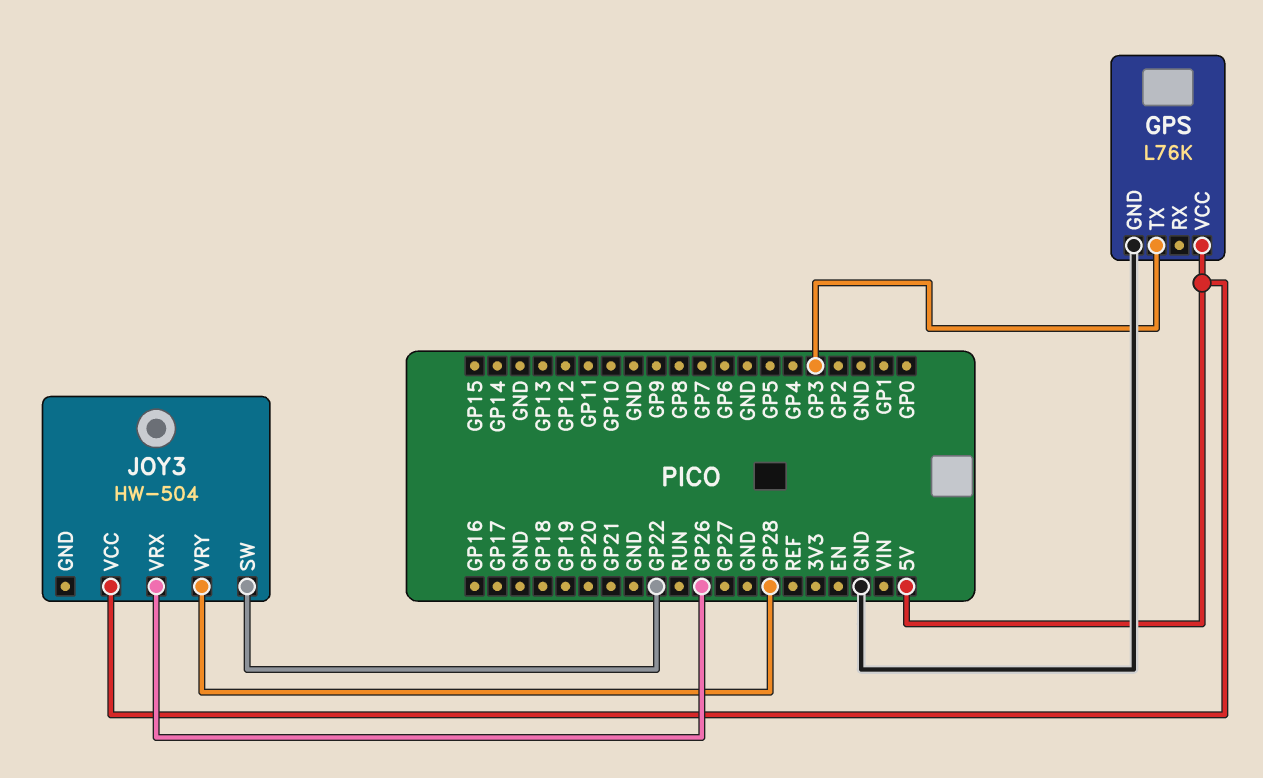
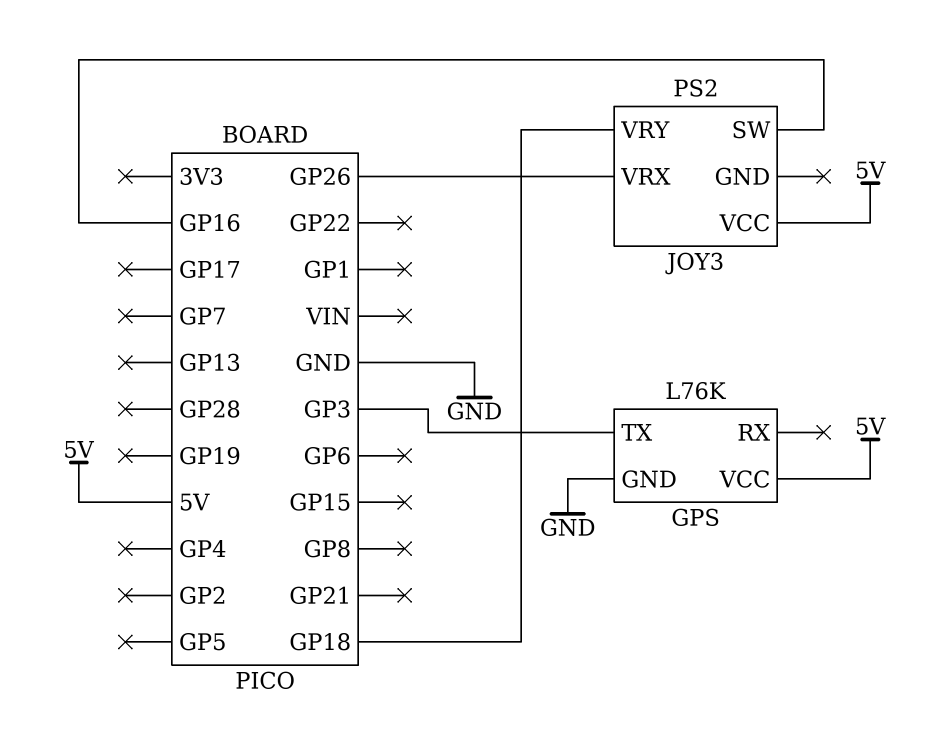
JOY3: HW-504 -> PS2
JOY3 pin SW: GP22 -> GP16
JOY3 pin VRY: GP28 -> GP18

